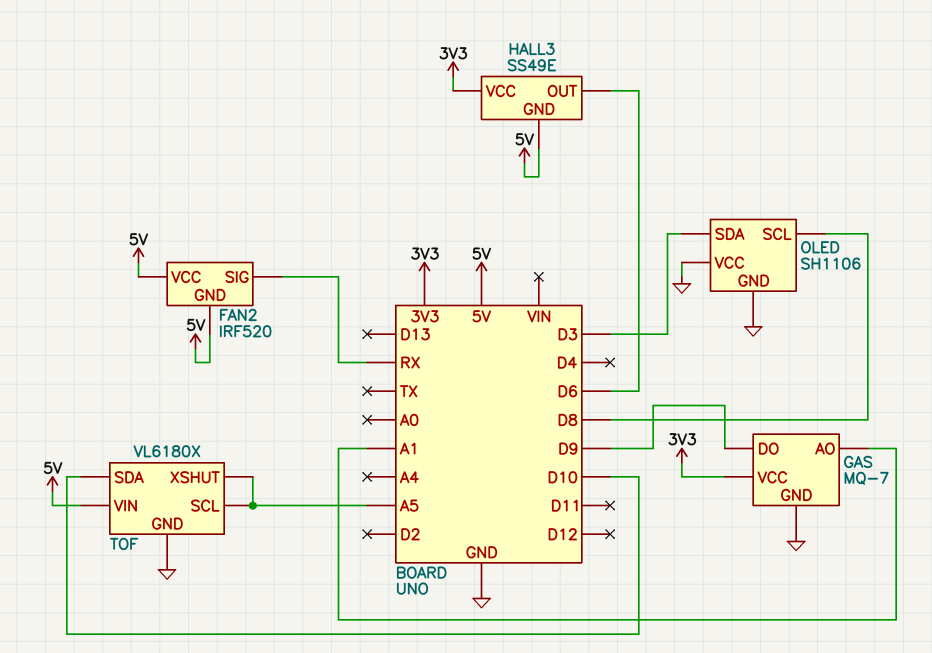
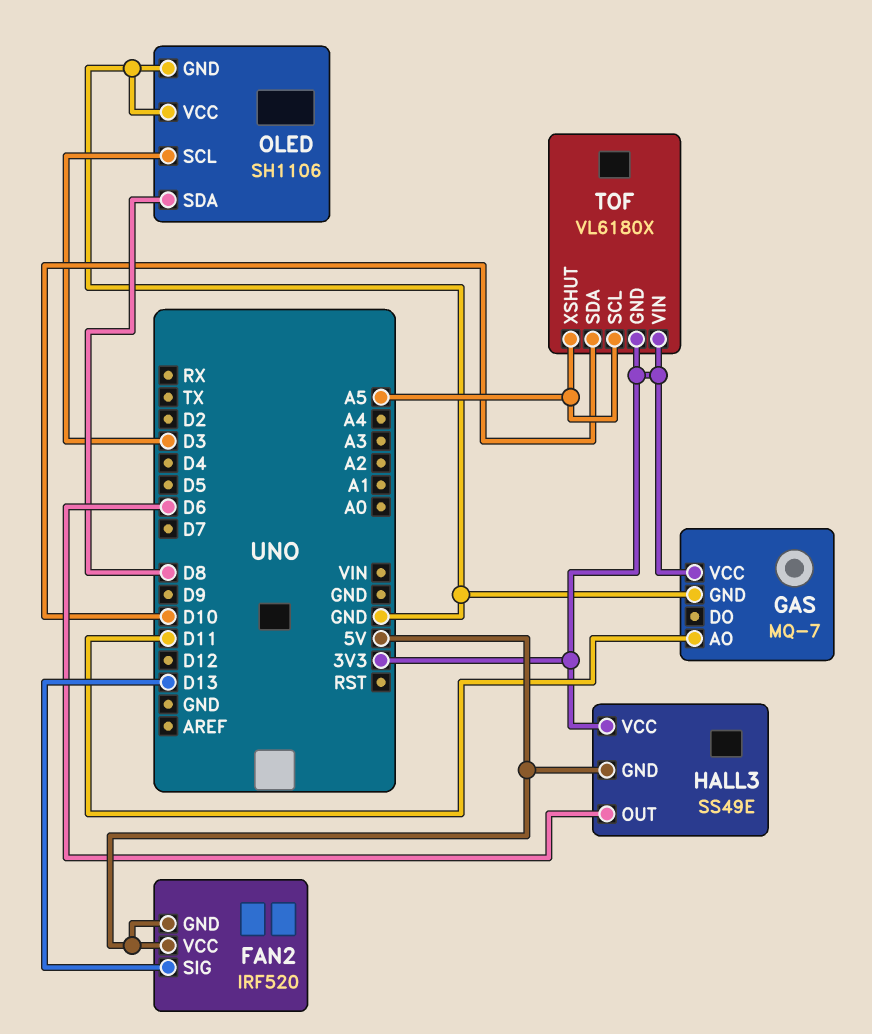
FAN2 pin SIG: RX -> D13
GAS pin AO: A1 -> D11
GAS pin DO: D9 -> none
OLED pin SCL: D8 -> D3
OLED pin SDA: D3 -> D8
TOF pin GND: GND -> 3V3
TOF pin VIN: 5V -> 3V3

